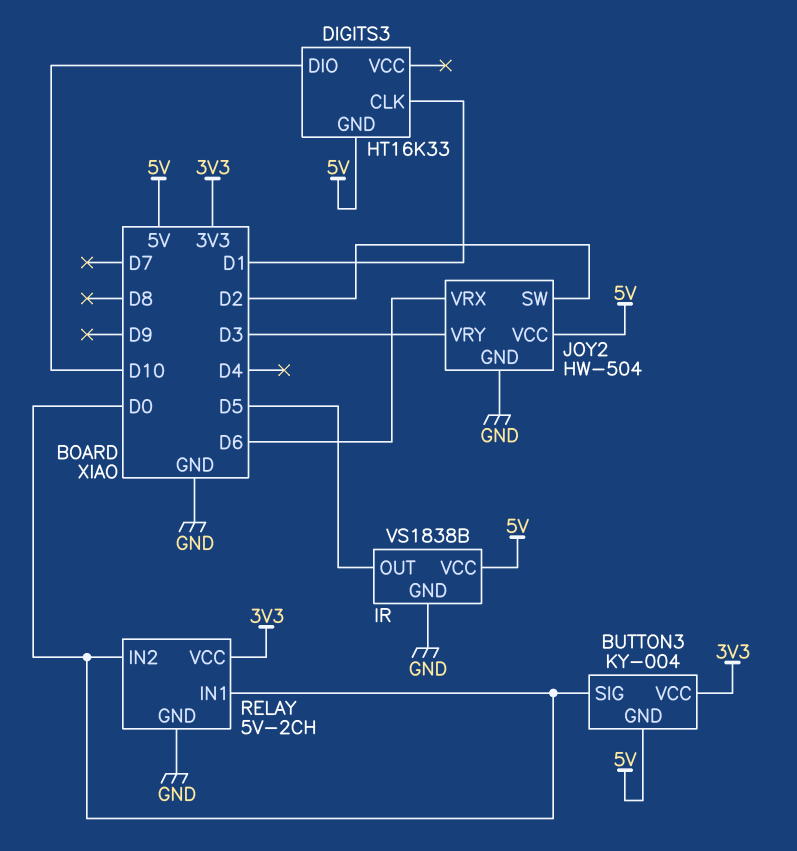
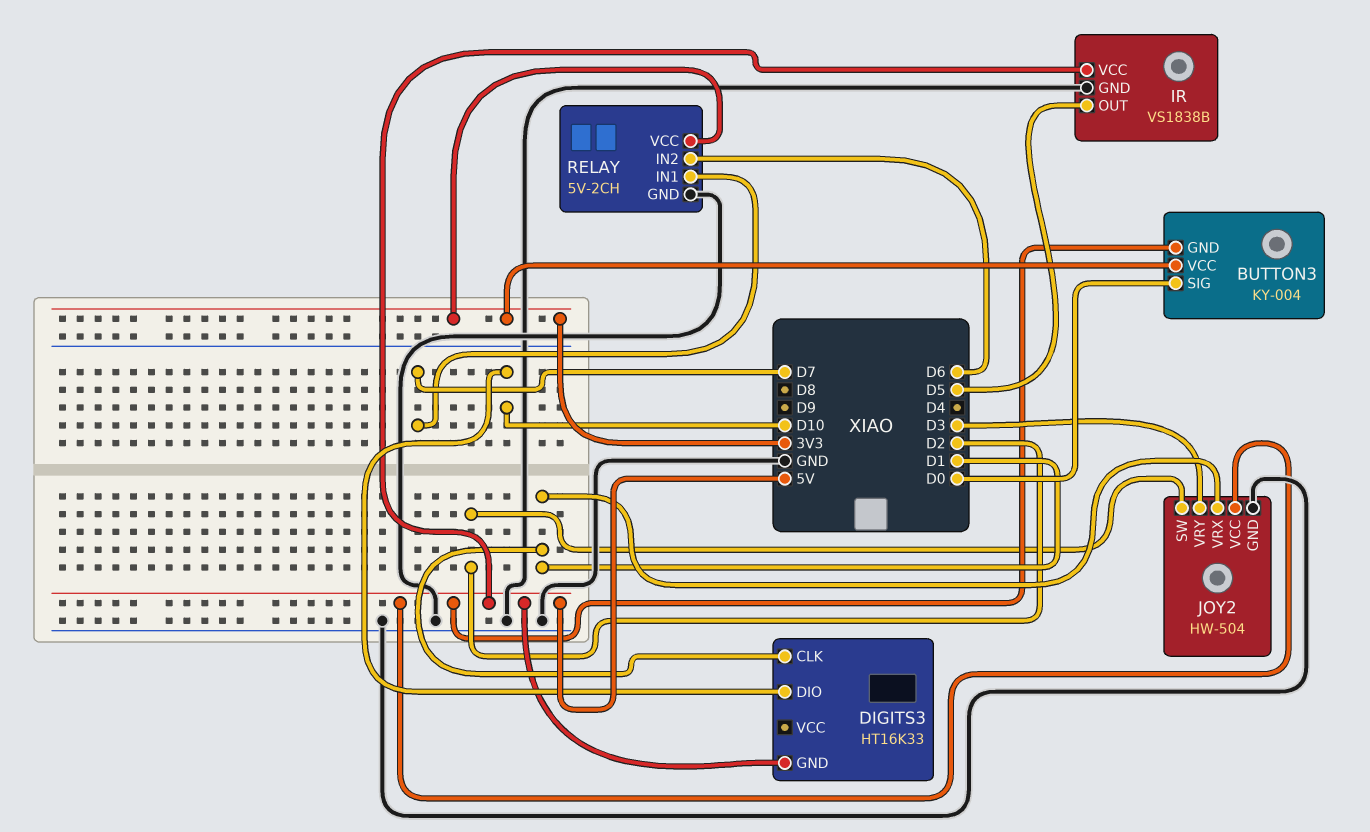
JOY2 pin VRX: D6 -> D1
RELAY pin IN1: D0 -> D7
RELAY pin IN2: D0 -> D6

